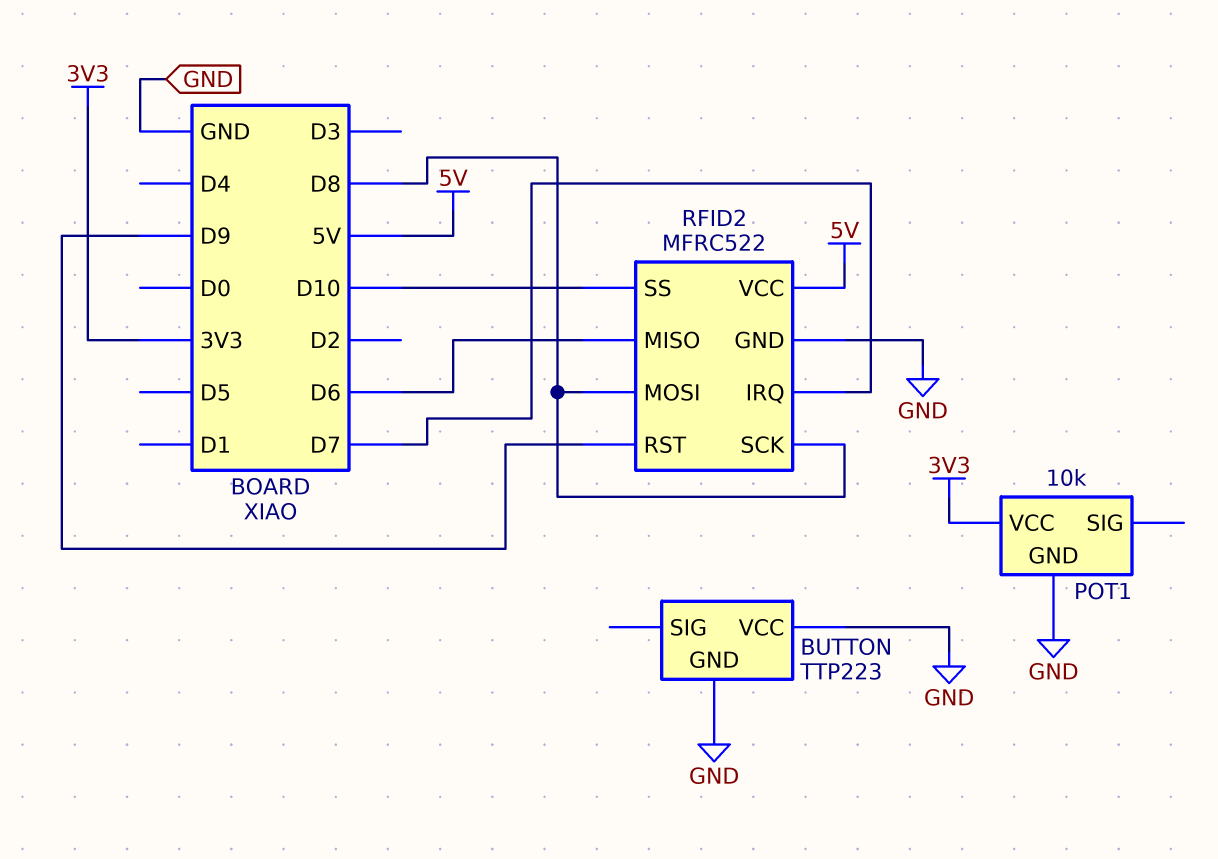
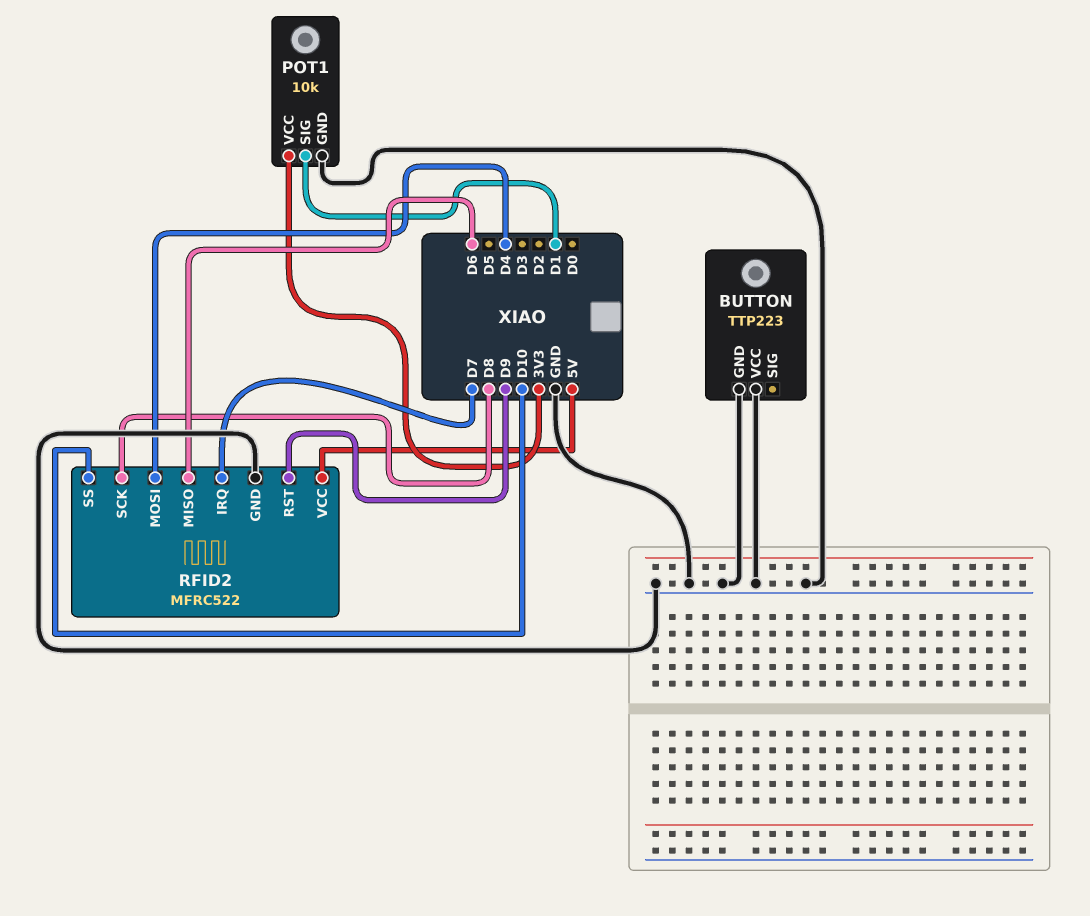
POT1 pin SIG: none -> D1
RFID2 pin MOSI: D8 -> D4

